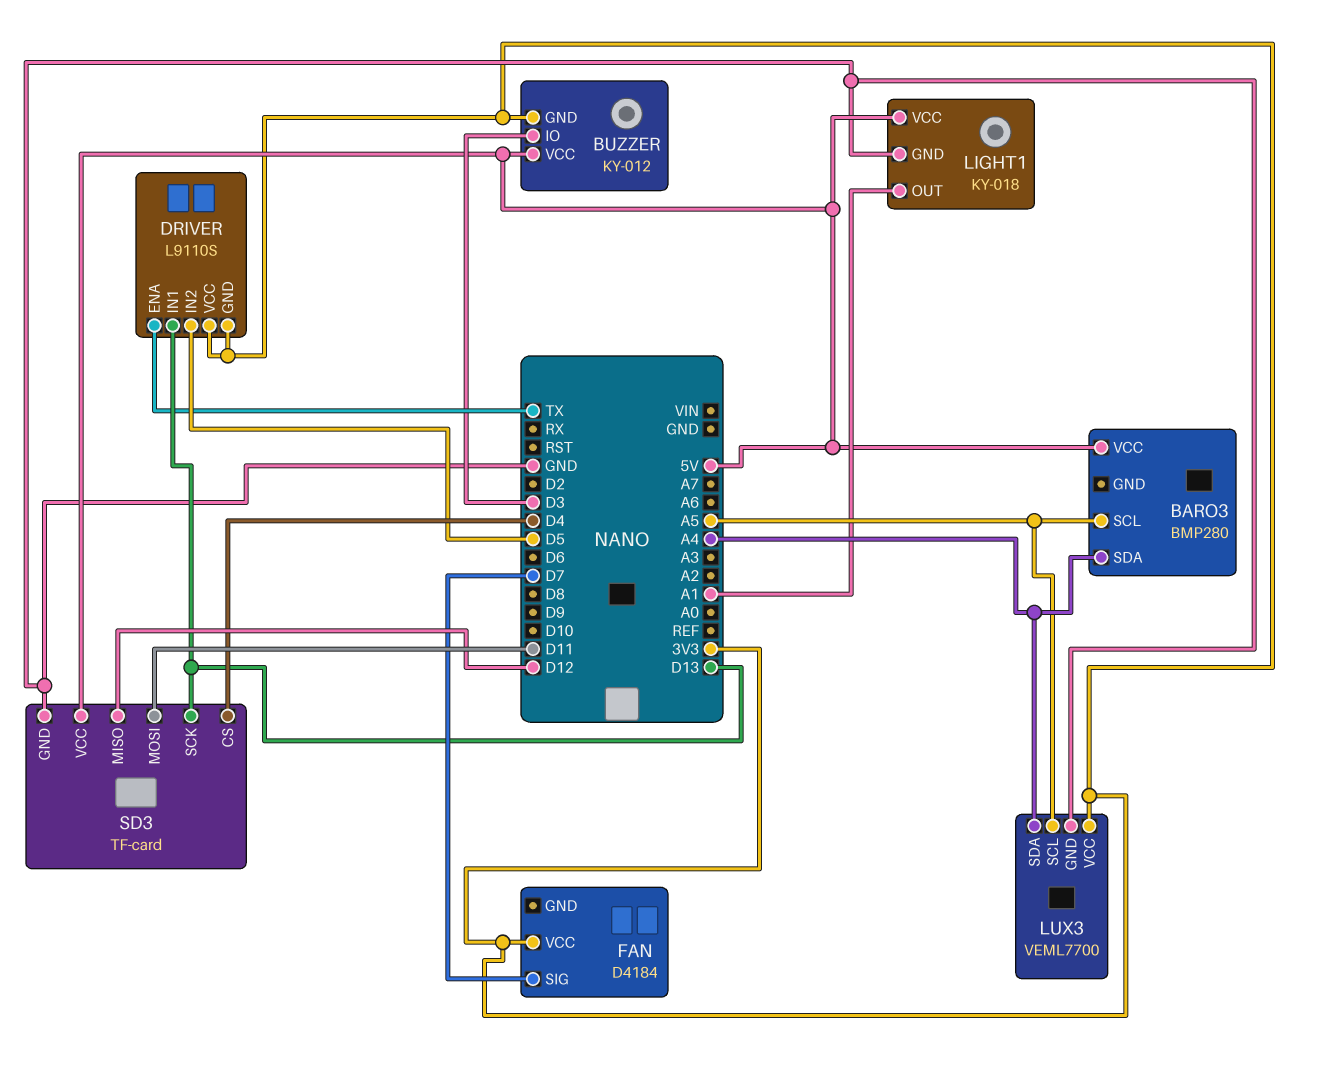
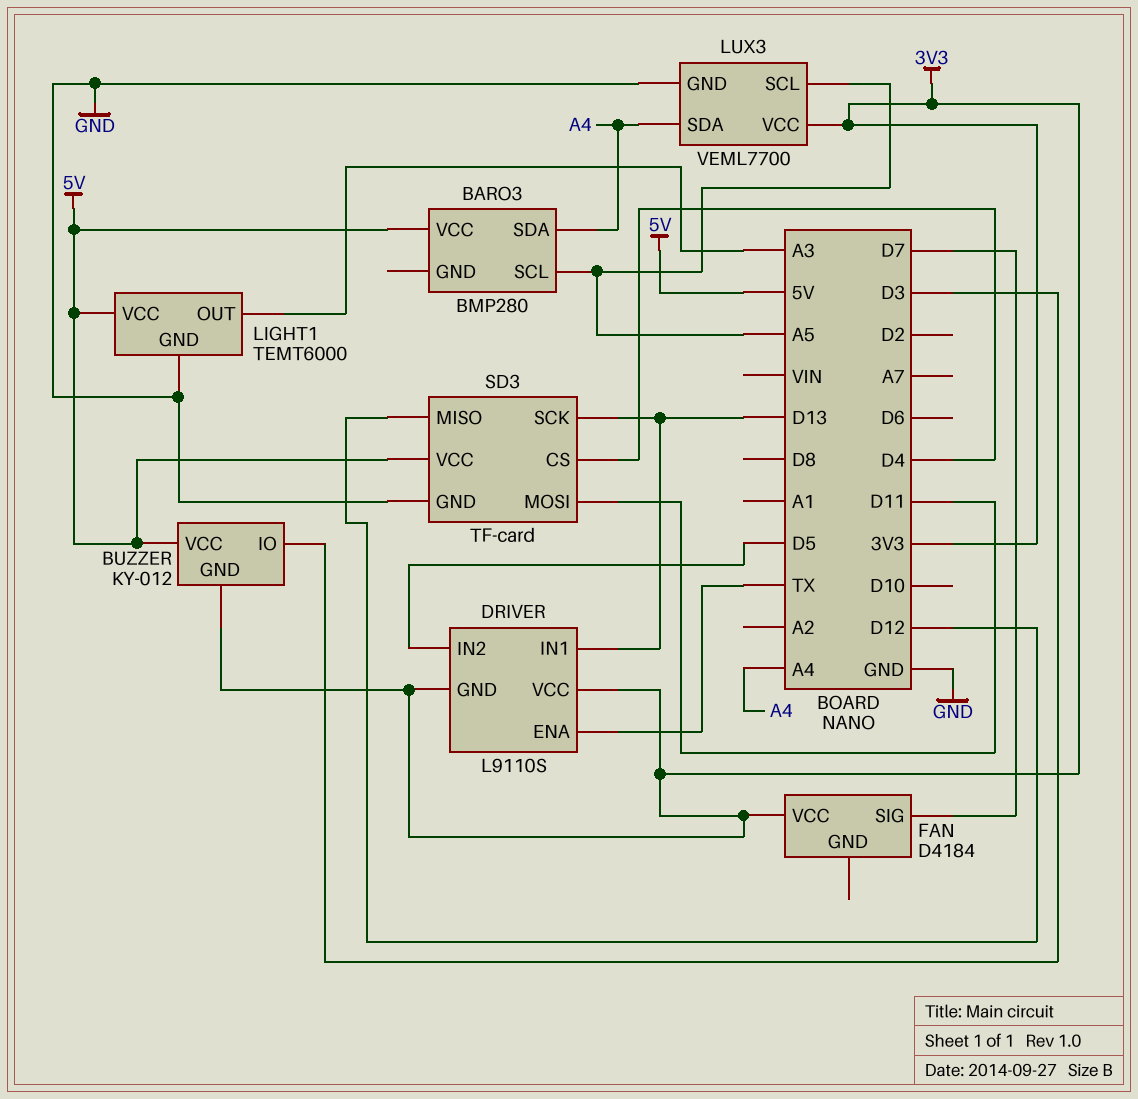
LIGHT1: KY-018 -> TEMT6000
LIGHT1 pin OUT: A1 -> A3

